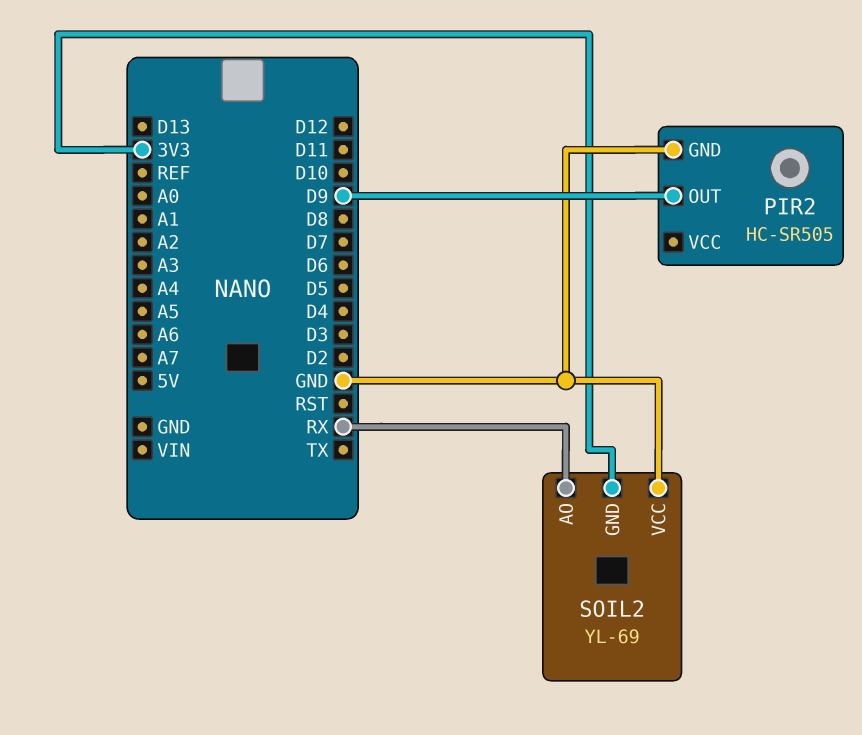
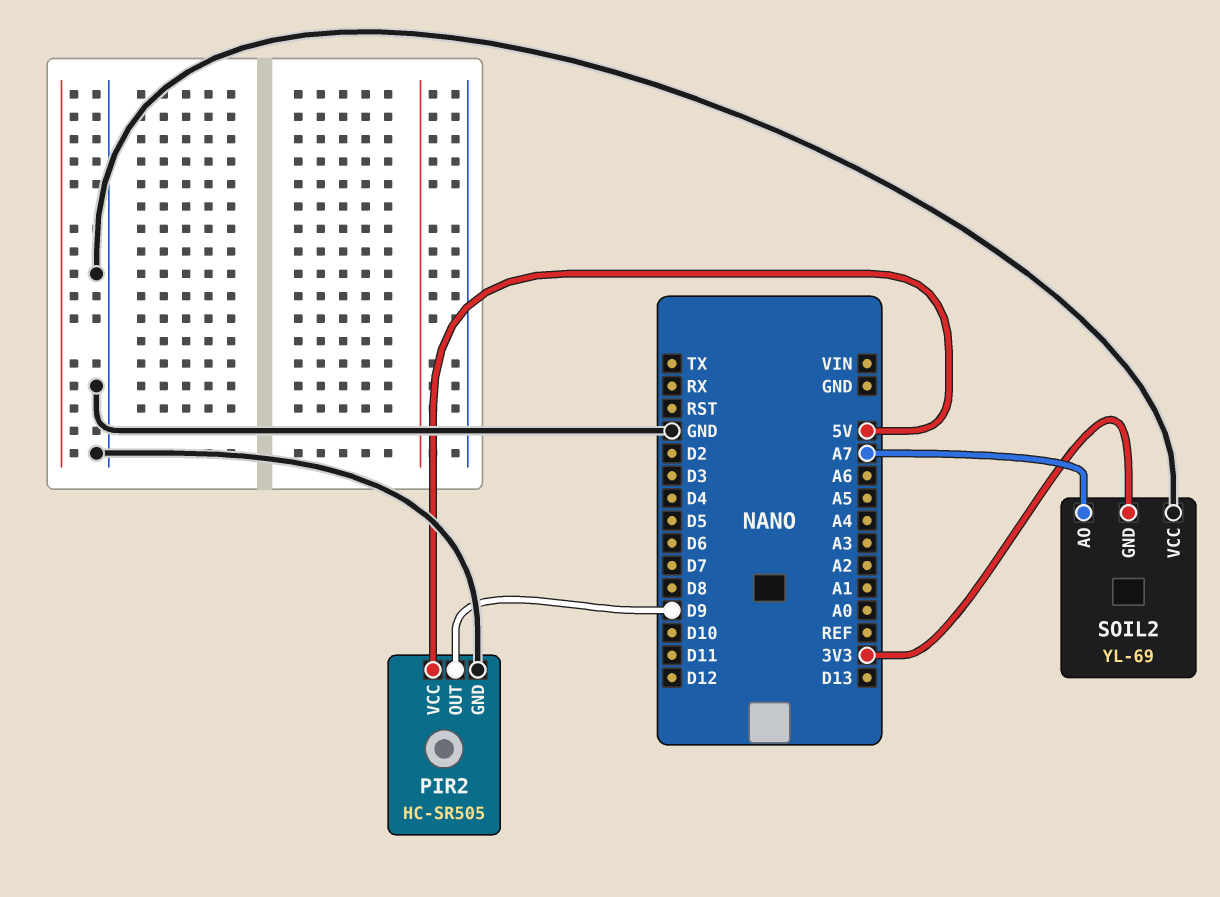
PIR2 pin VCC: none -> 5V
SOIL2 pin AO: RX -> A7

